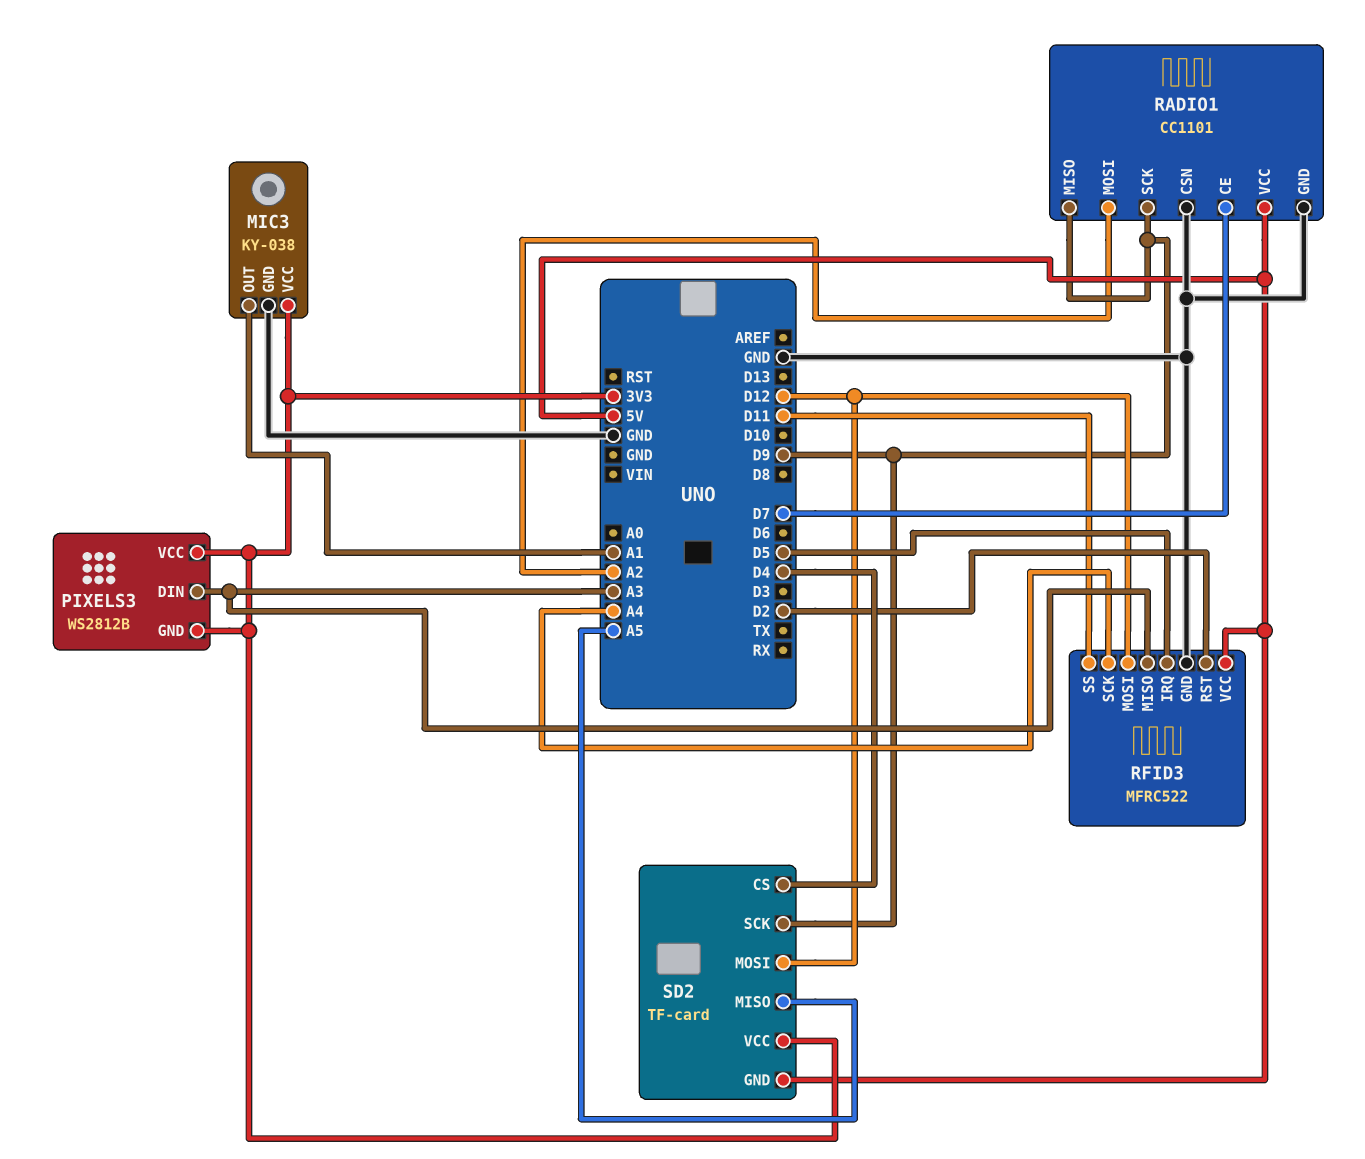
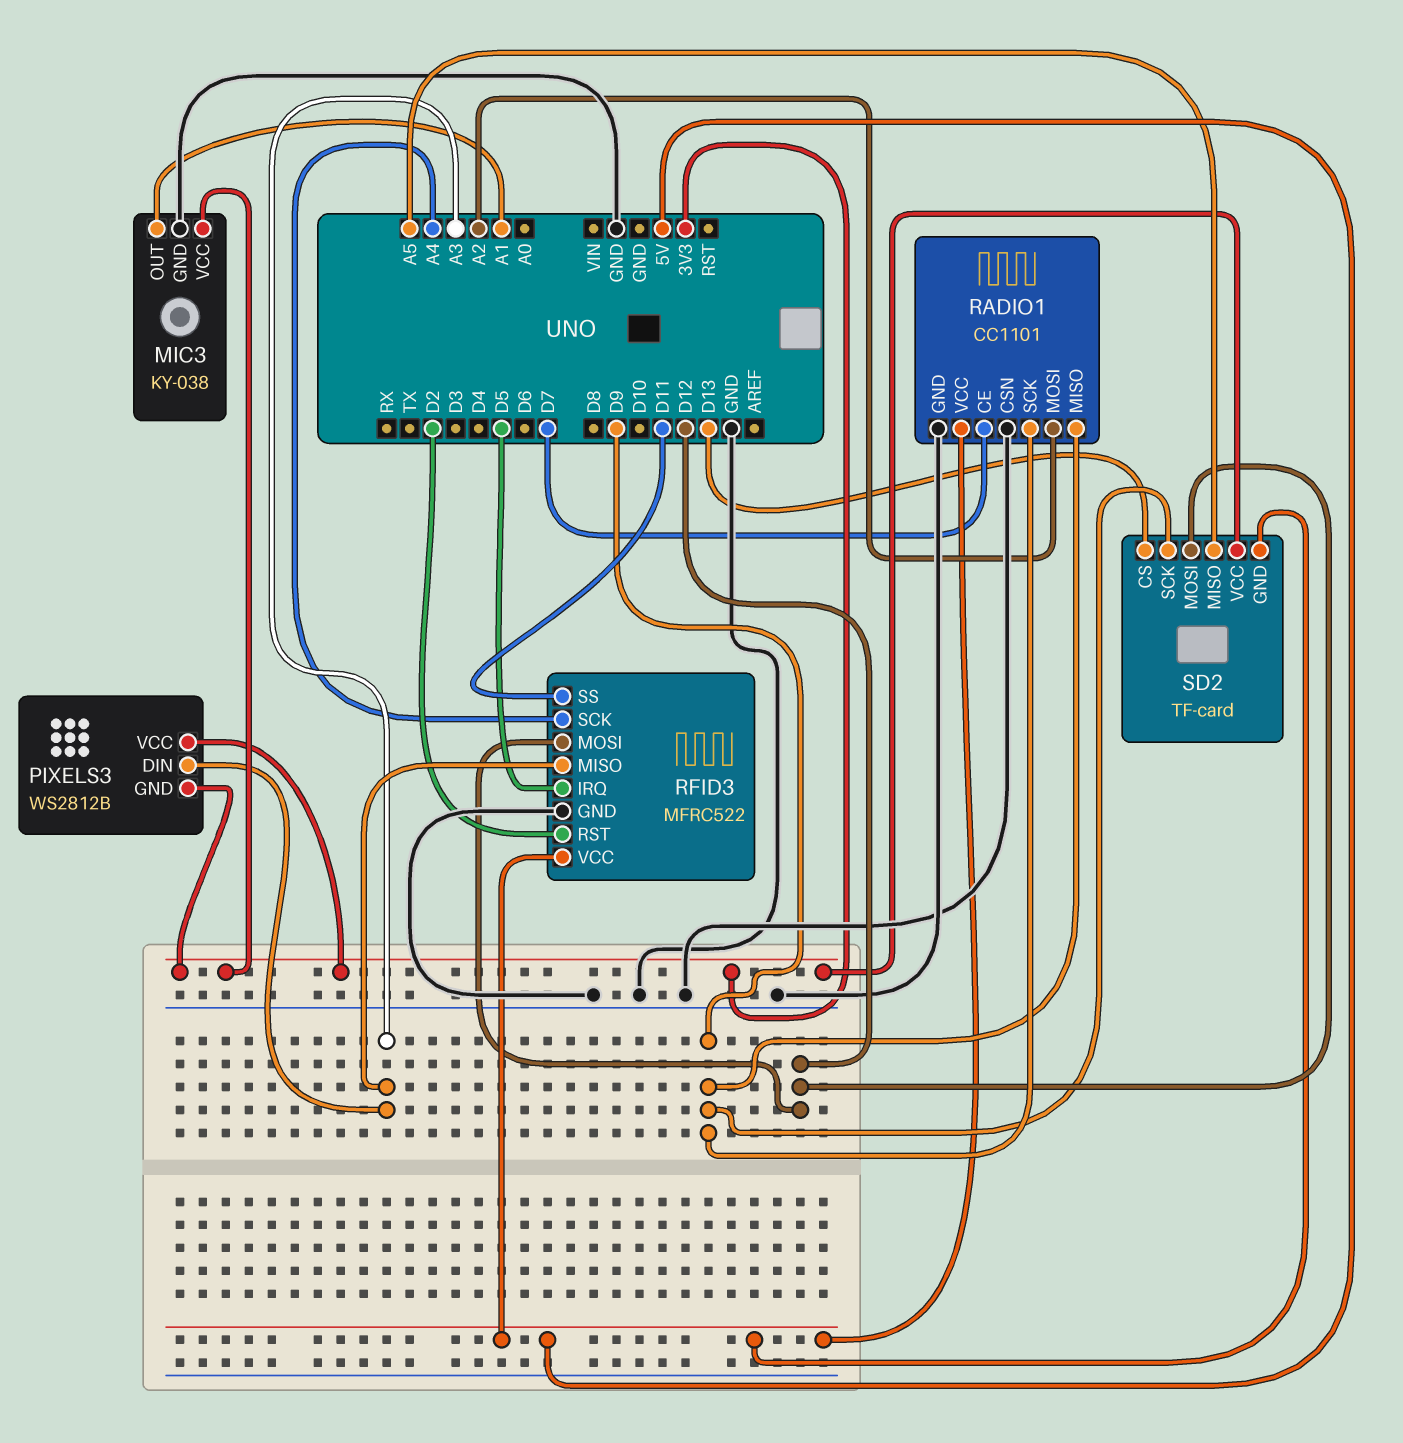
SD2 pin CS: D4 -> D13

